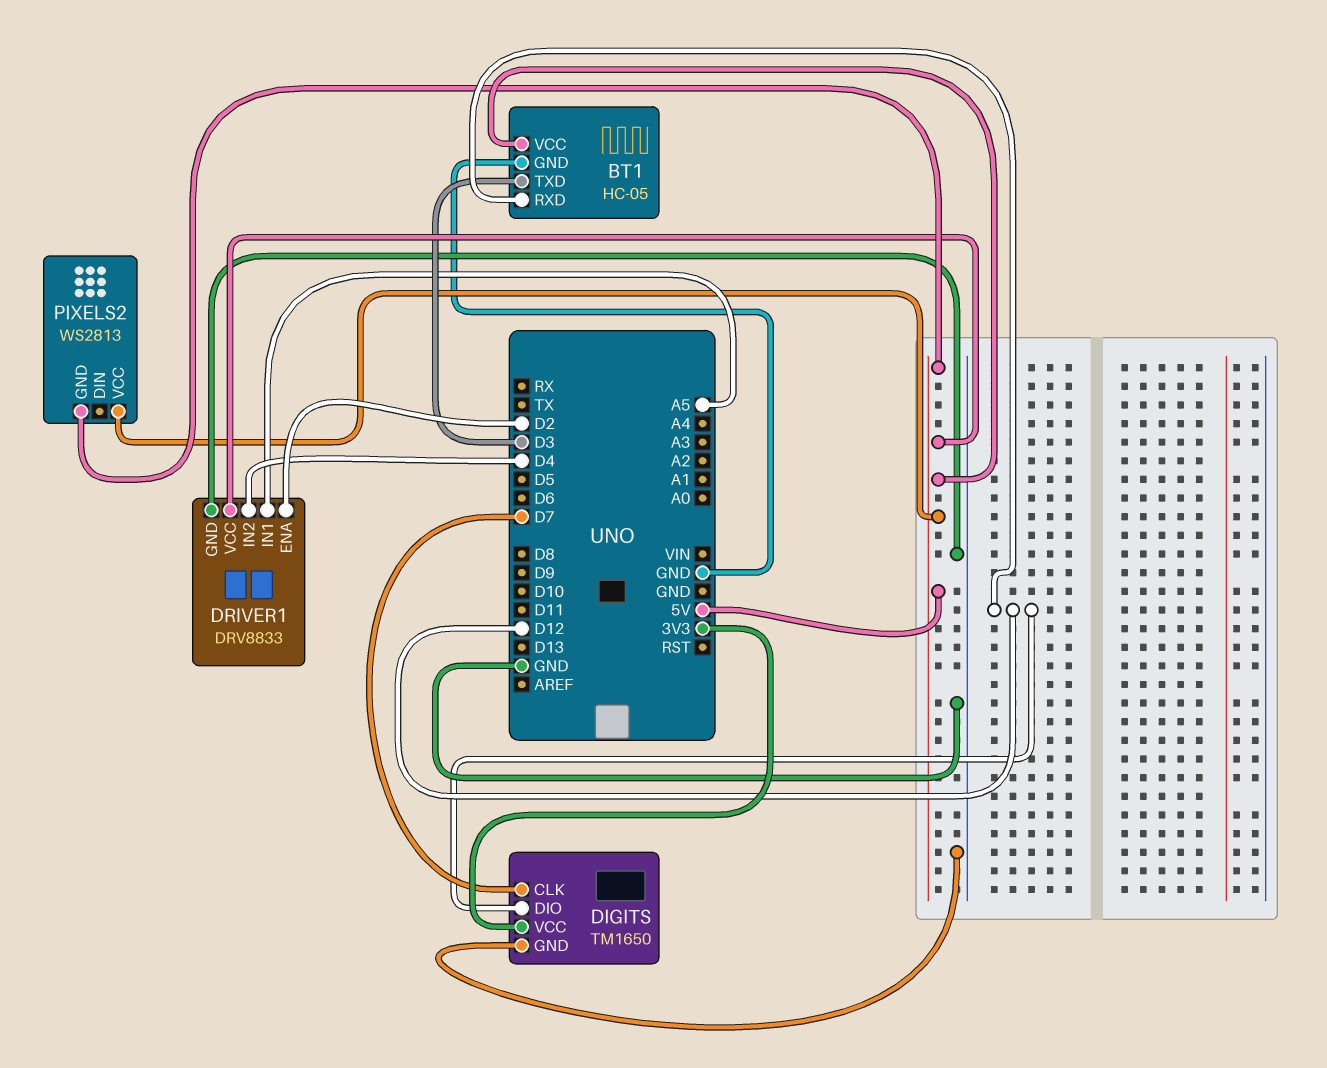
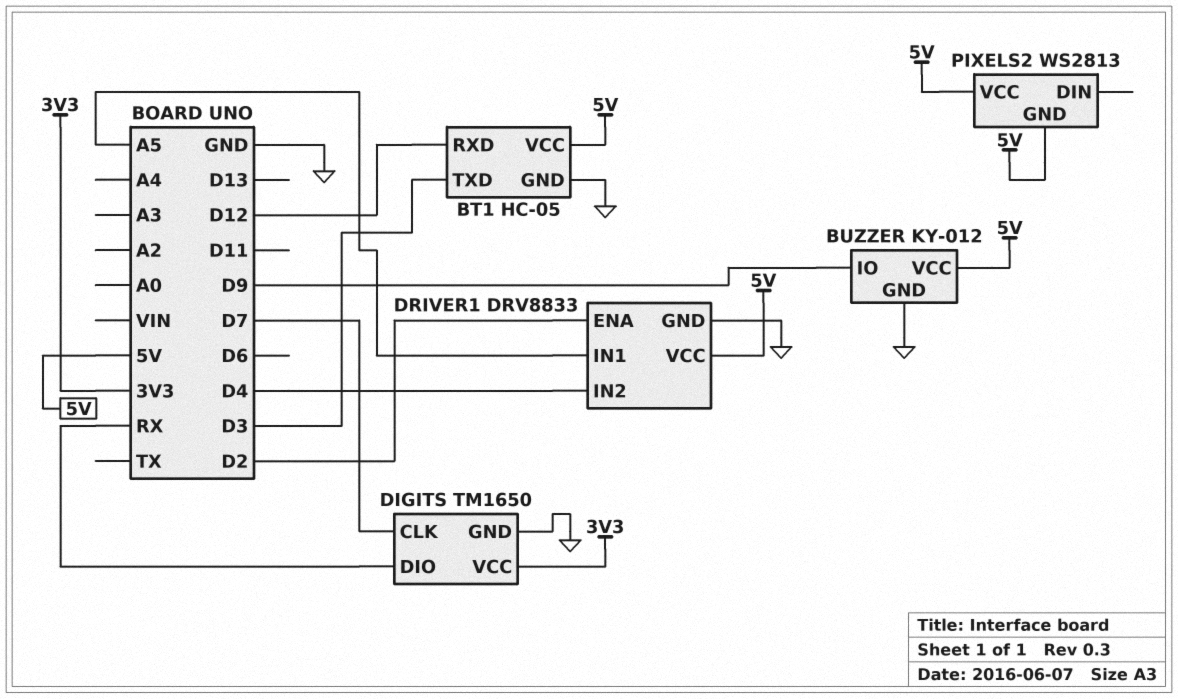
BUZZER: none -> KY-012
BUZZER pin GND: none -> GND
BUZZER pin IO: none -> D9
BUZZER pin VCC: none -> 5V
DIGITS pin DIO: D12 -> RX

